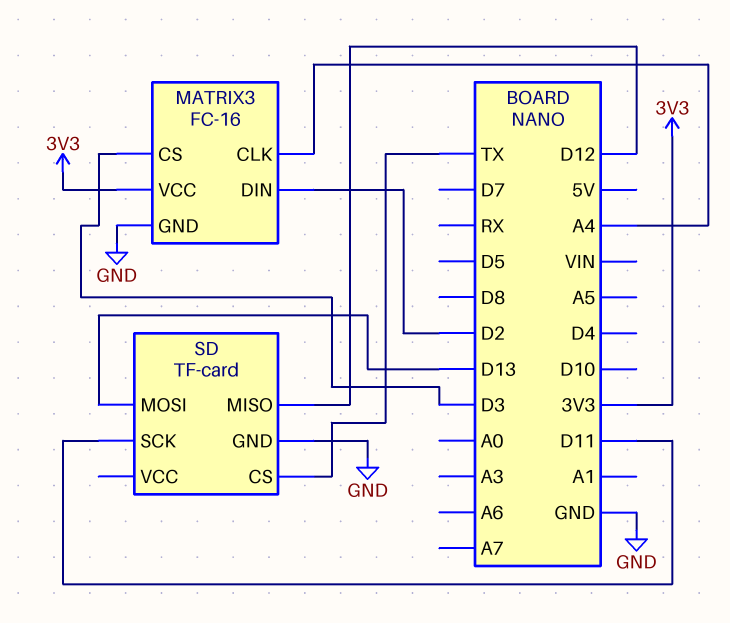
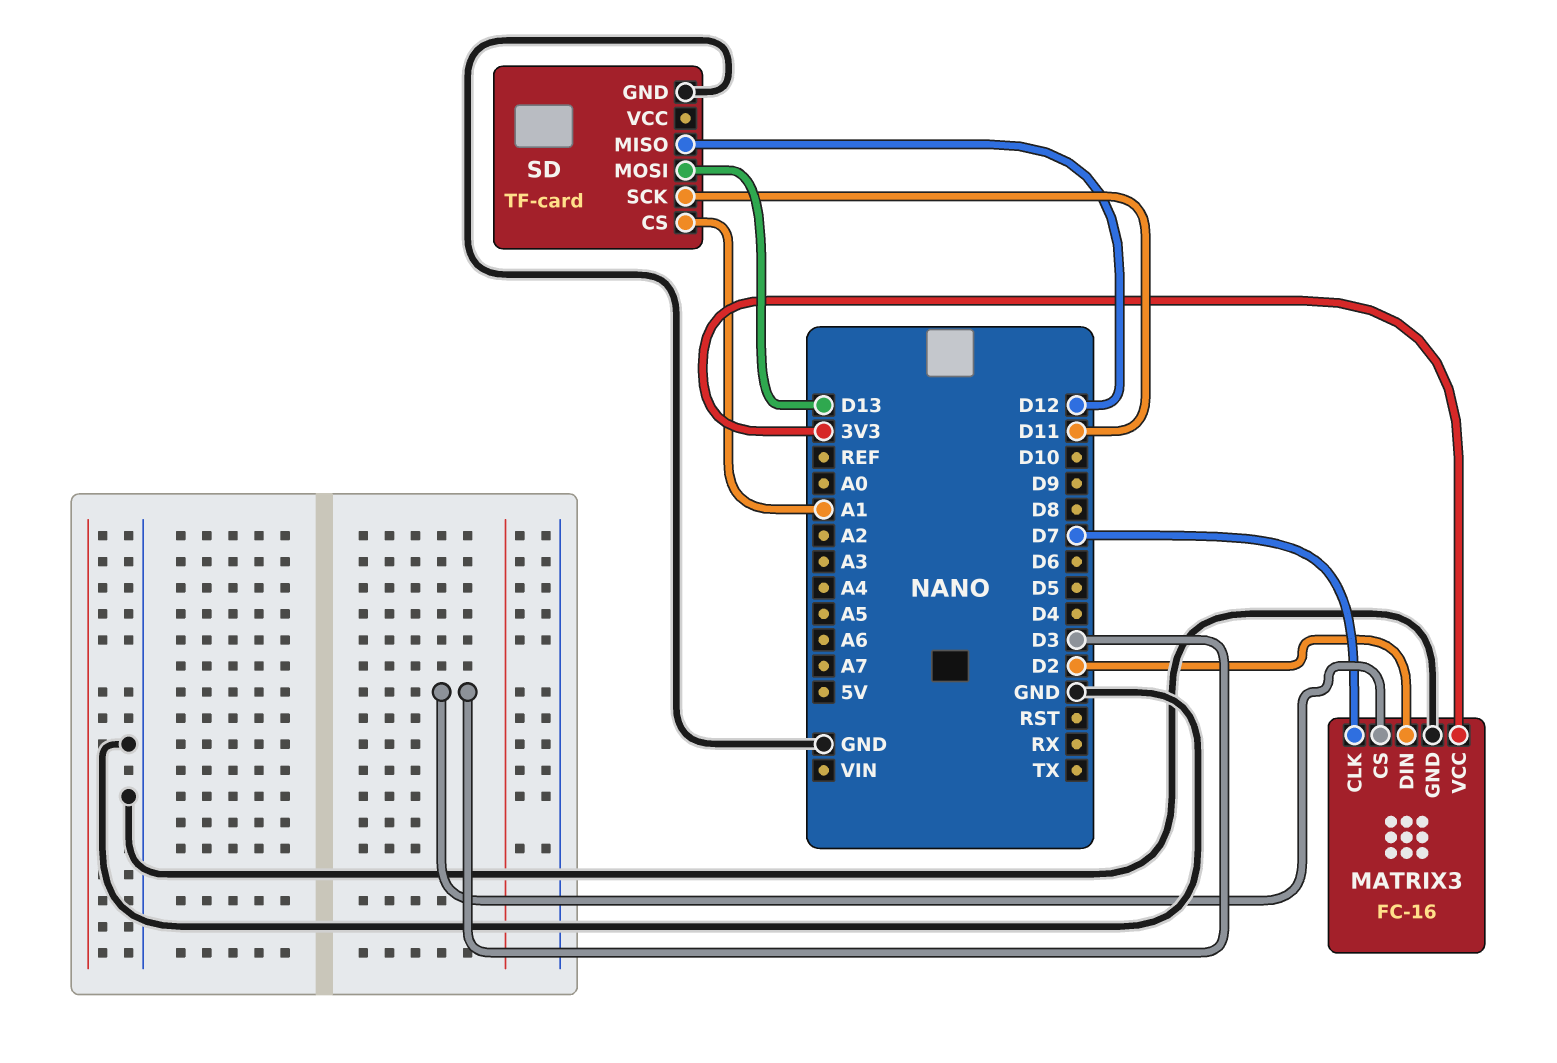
MATRIX3 pin CLK: A4 -> D7
SD pin CS: TX -> A1

